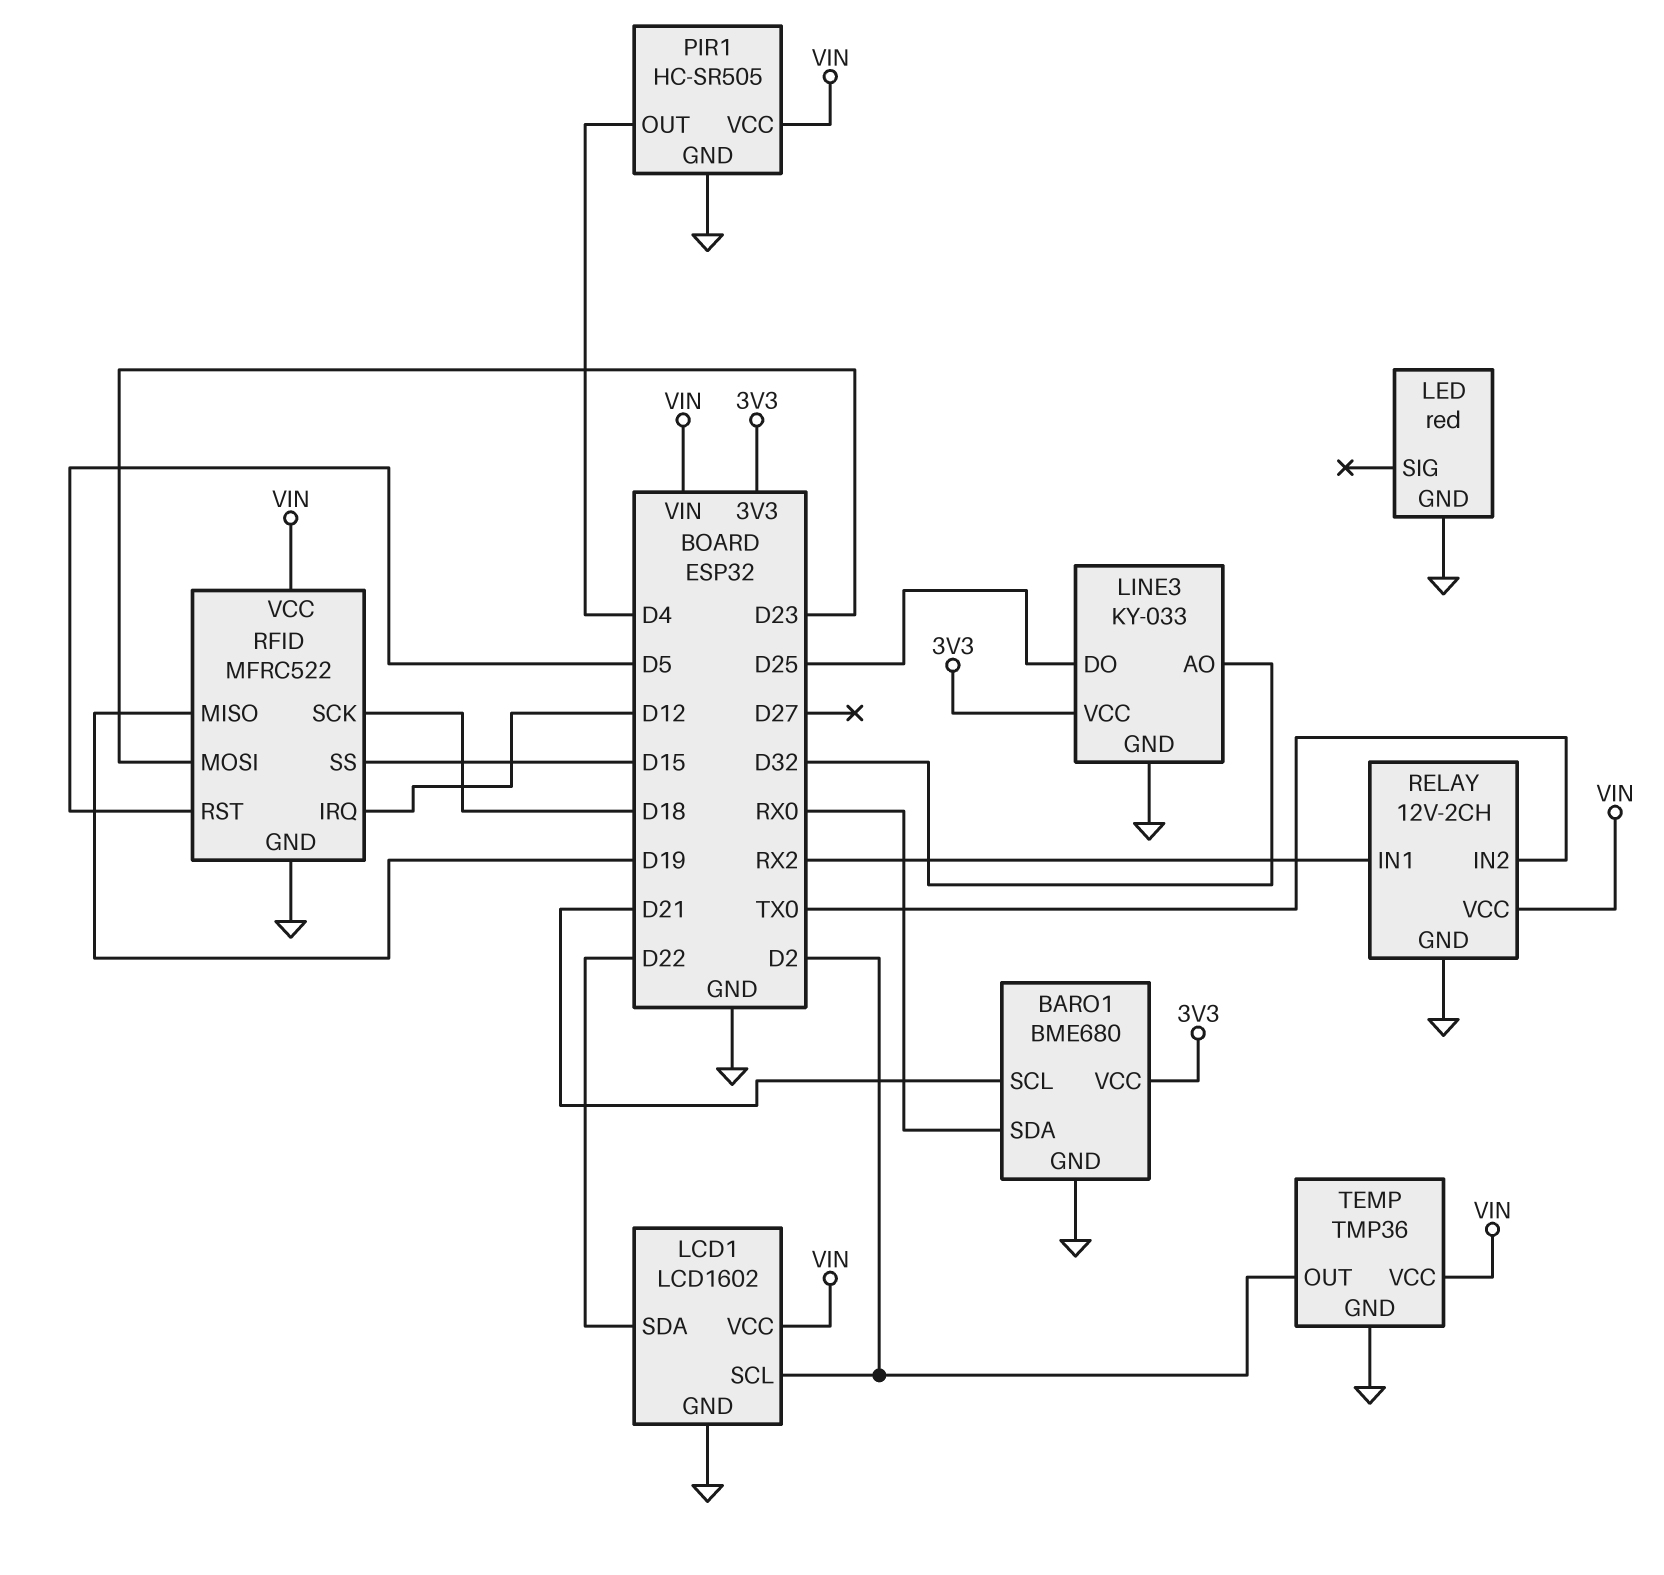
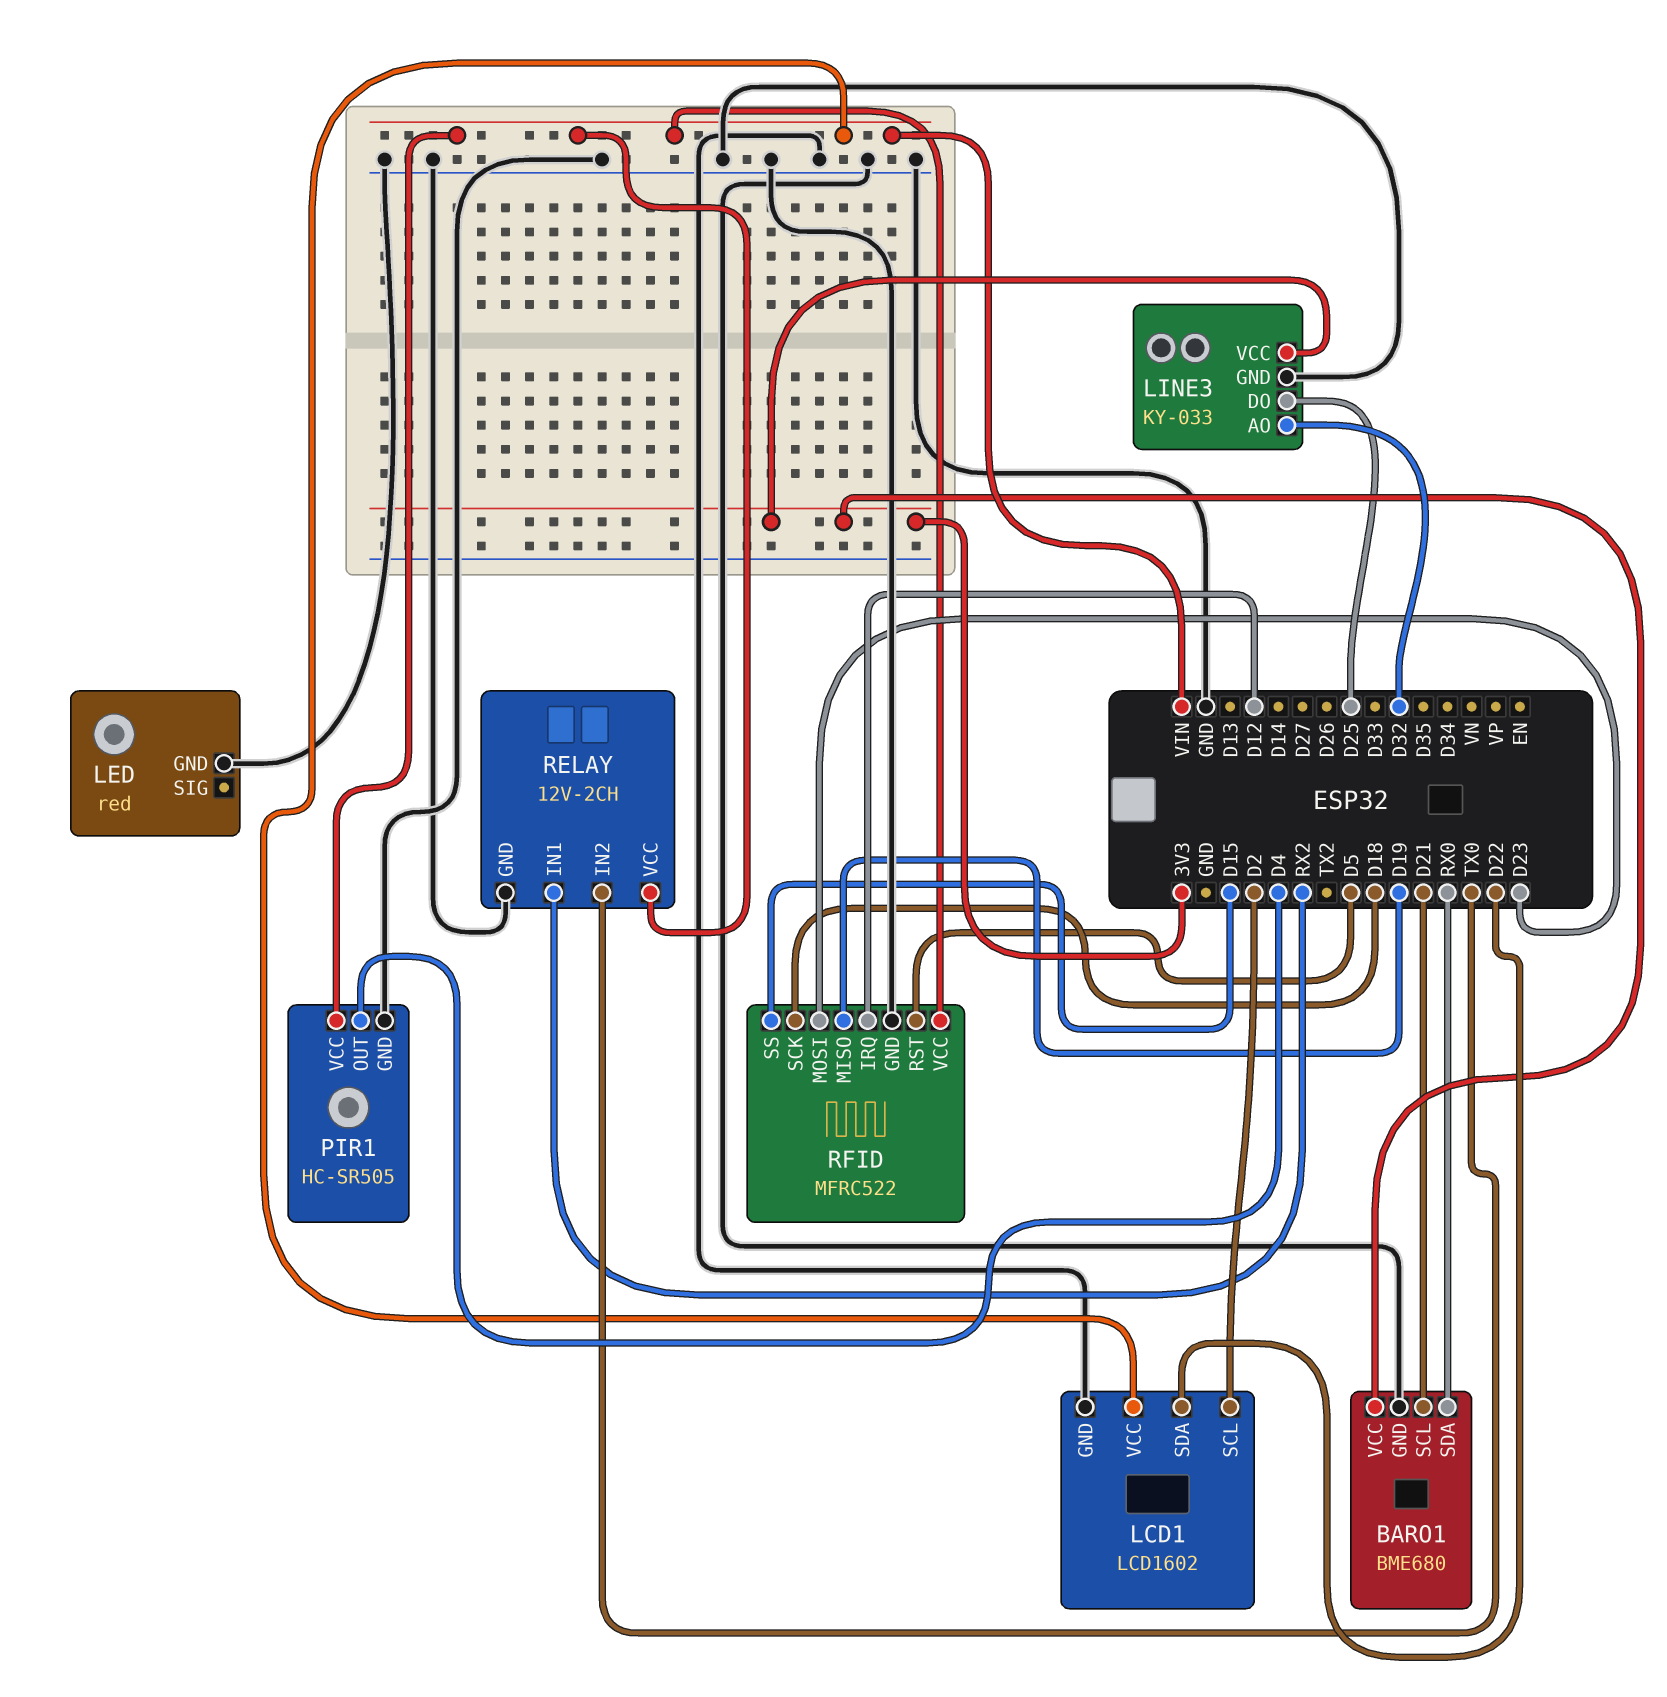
TEMP: TMP36 -> none
TEMP pin GND: GND -> none
TEMP pin OUT: D2 -> none
TEMP pin VCC: VIN -> none

